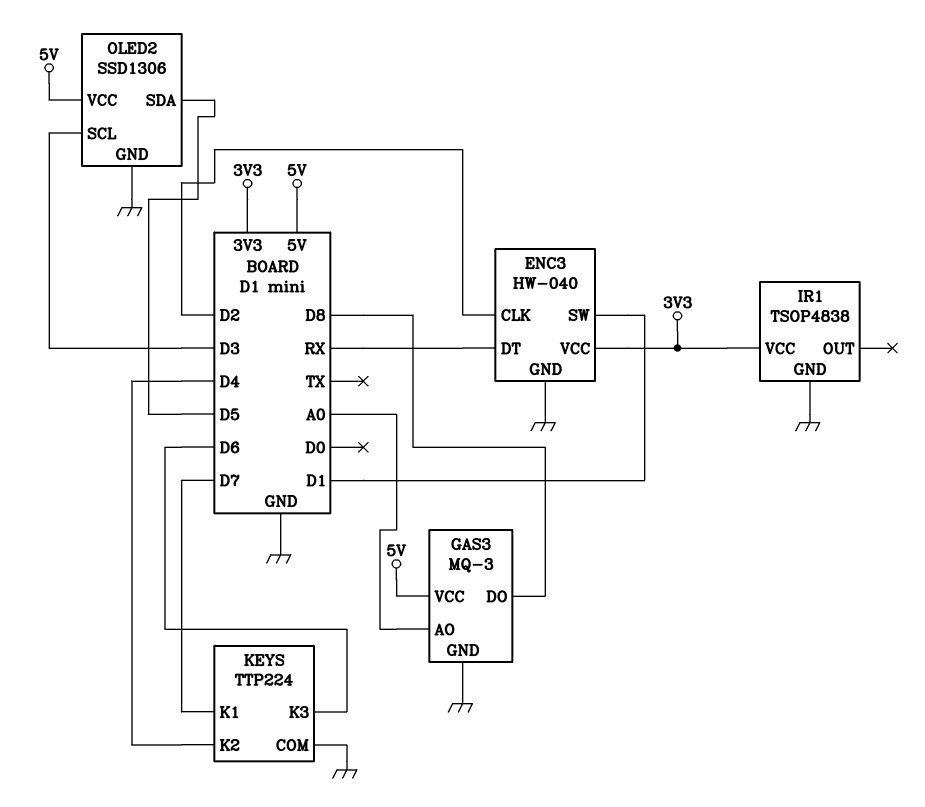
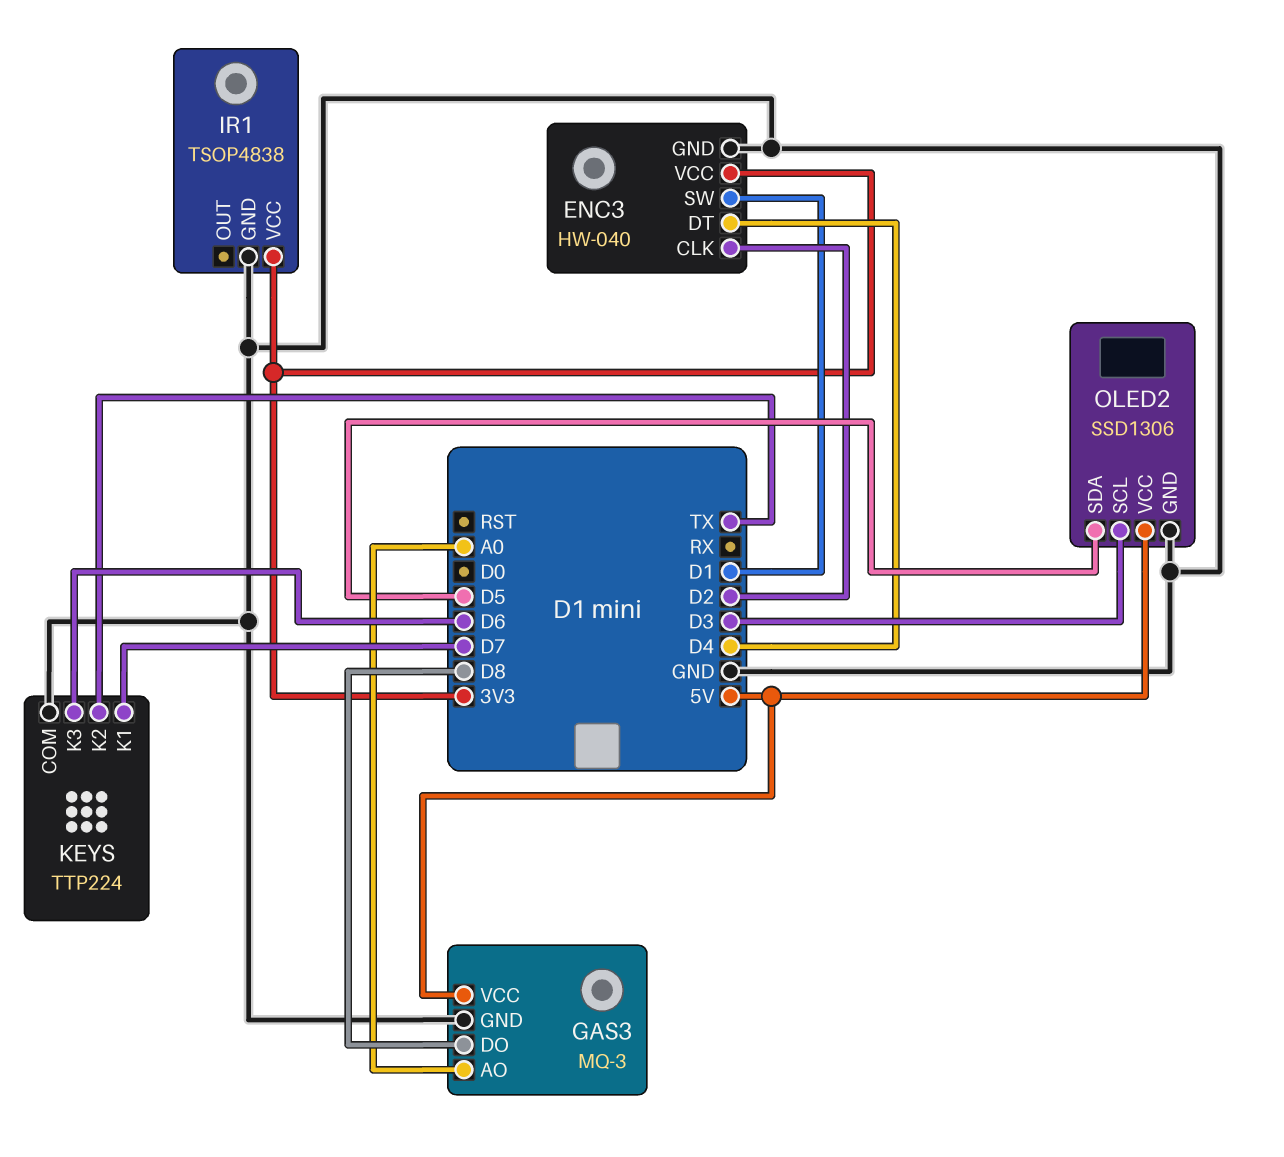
ENC3 pin DT: RX -> D4
KEYS pin K2: D4 -> TX

